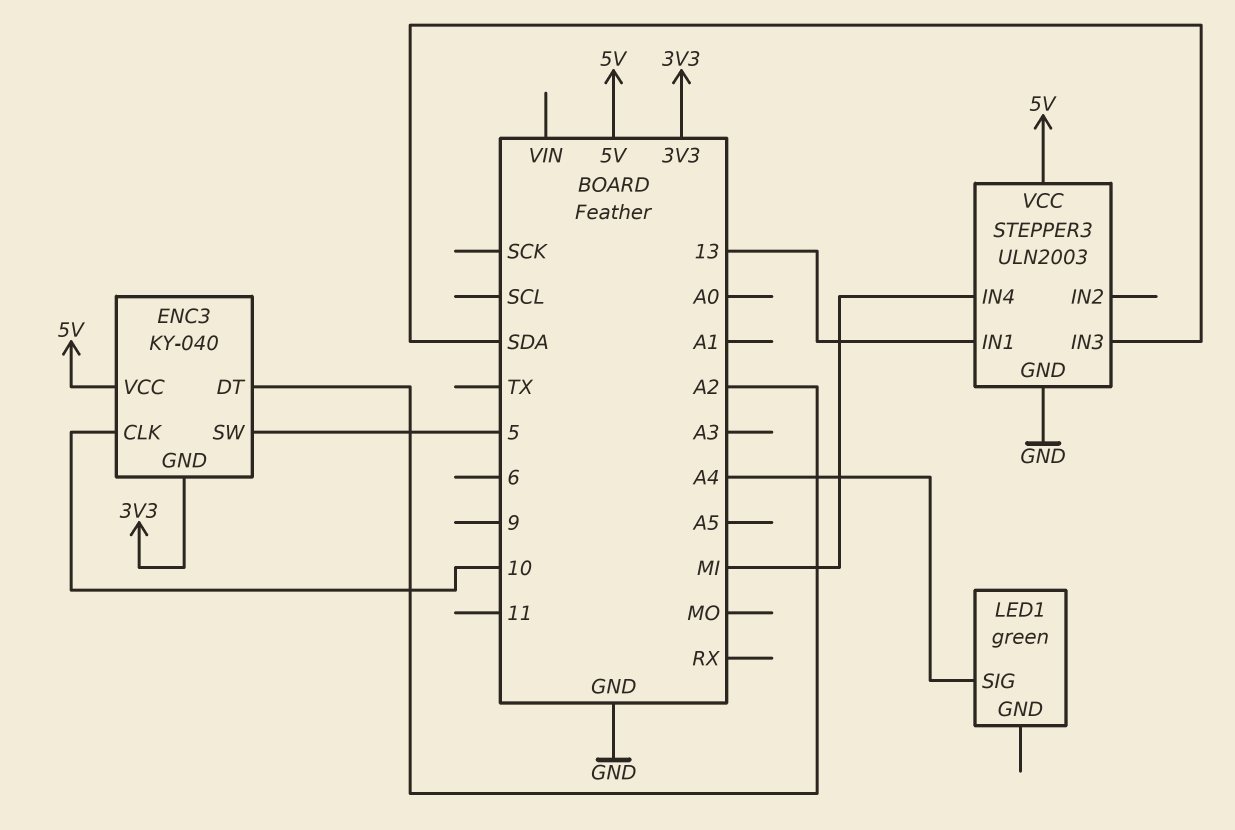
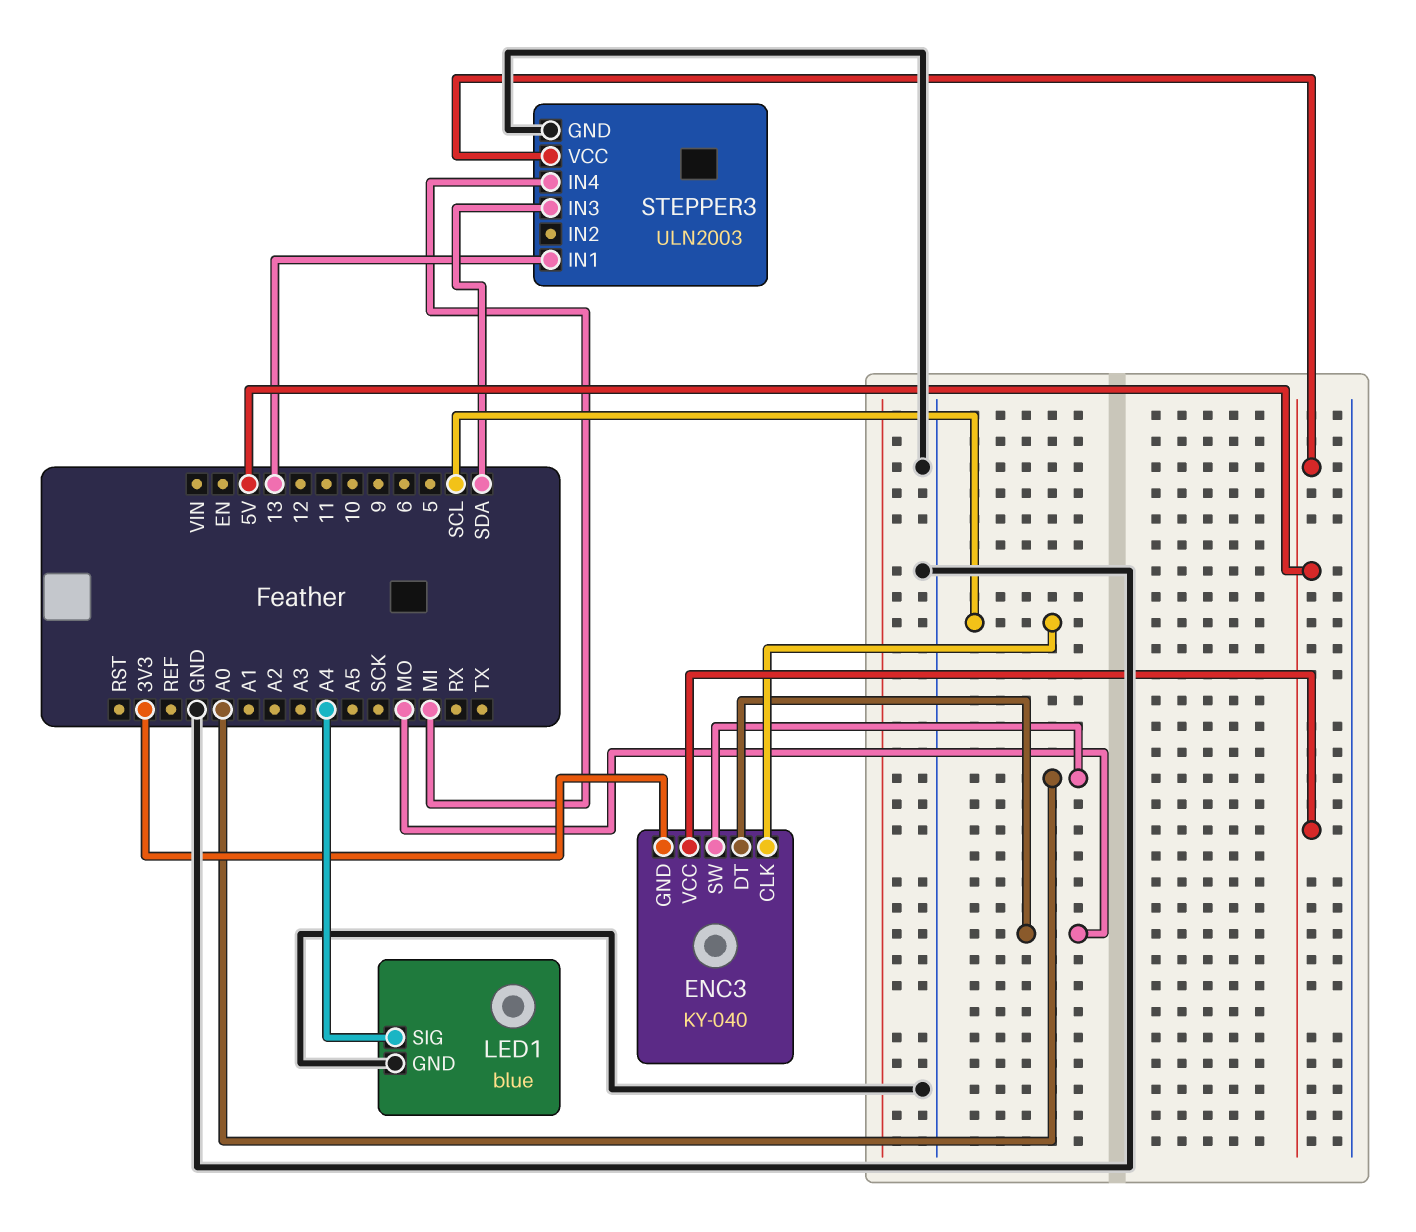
ENC3 pin CLK: 10 -> SCL
ENC3 pin DT: A2 -> MO
ENC3 pin SW: 5 -> A0
LED1: green -> blue
LED1 pin GND: none -> GND

